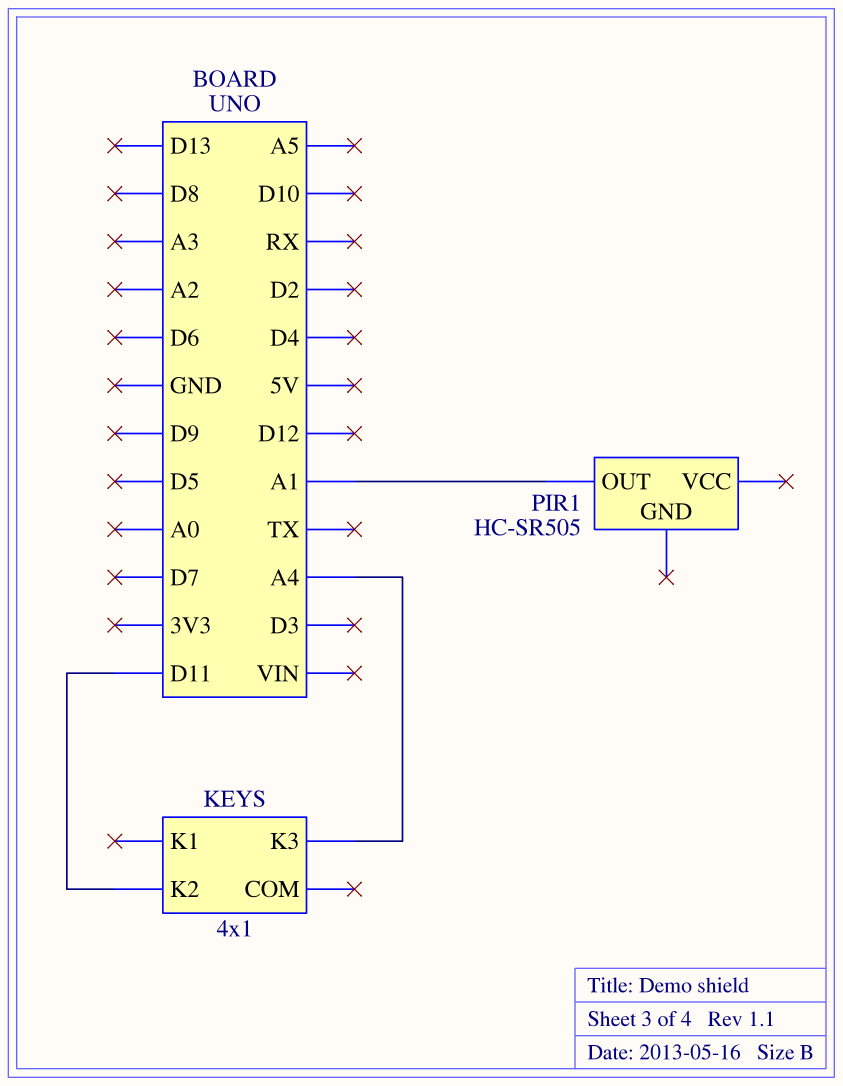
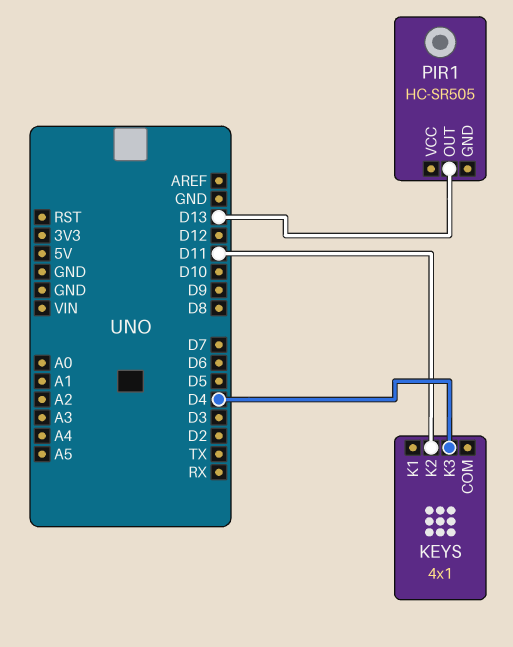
KEYS pin K3: A4 -> D4
PIR1 pin OUT: A1 -> D13

